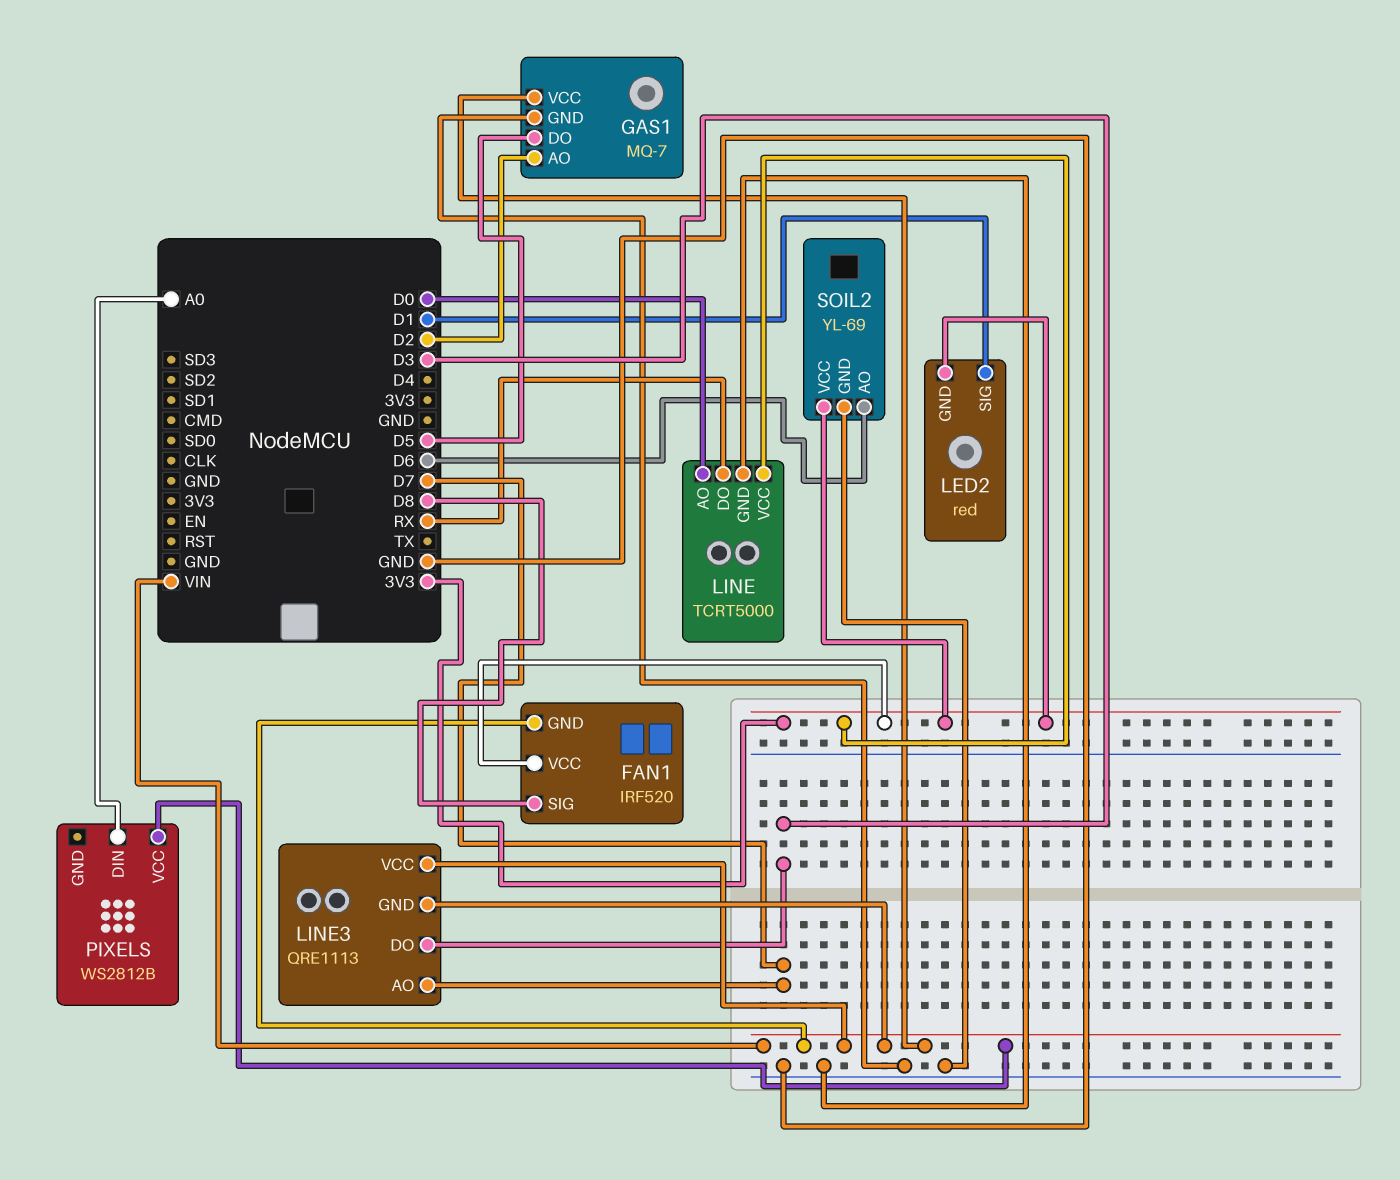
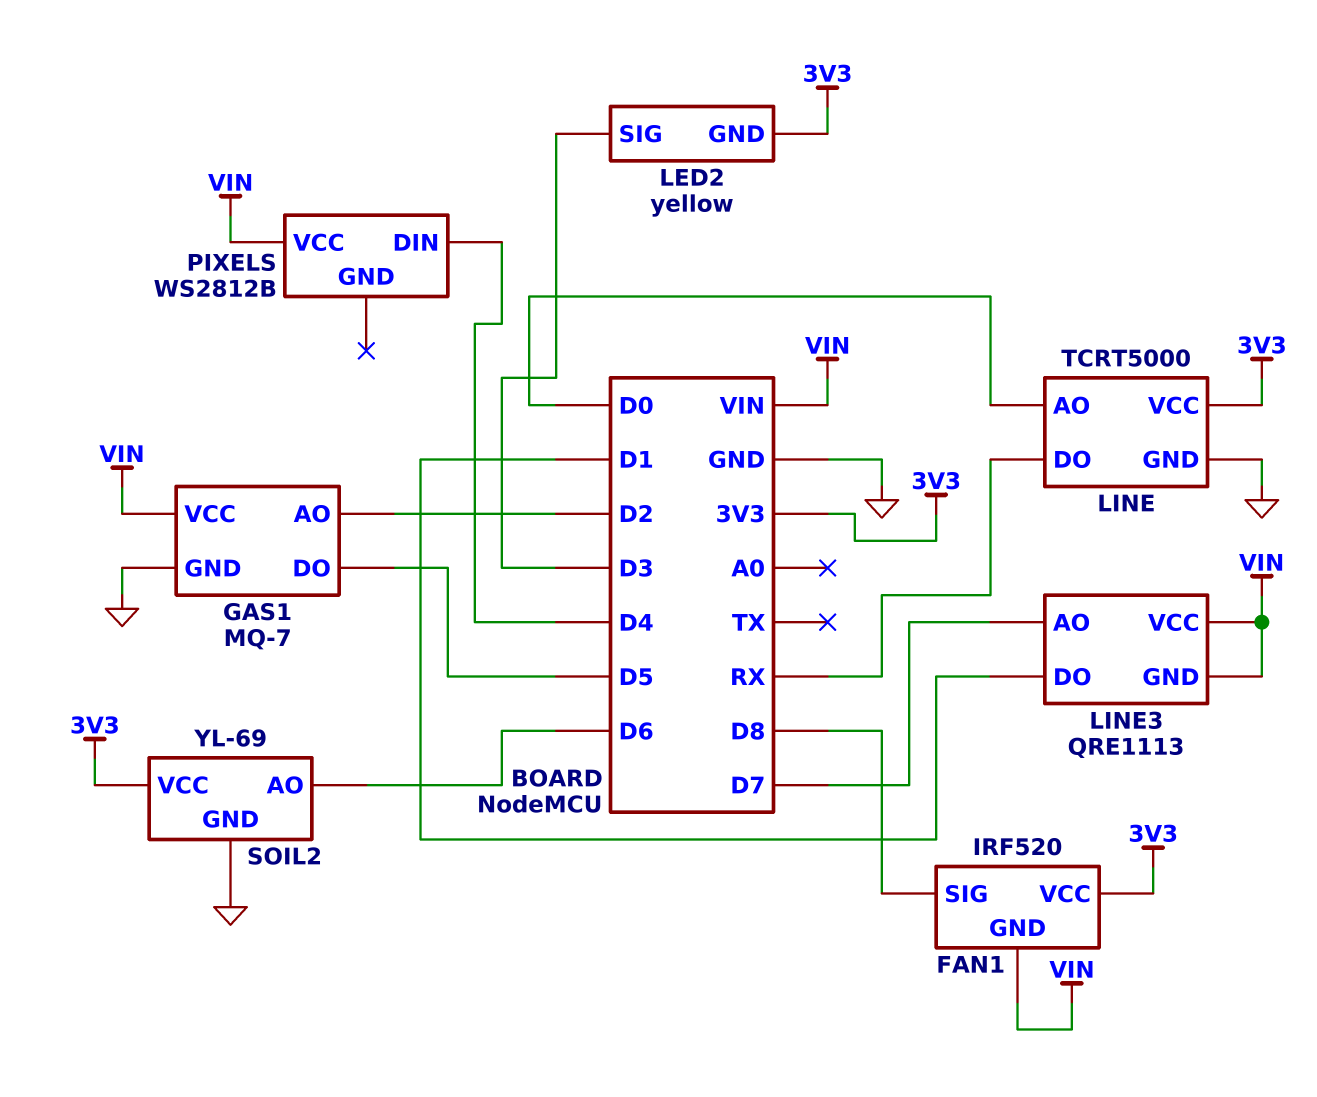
LED2: red -> yellow
LED2 pin SIG: D1 -> D3
LINE3 pin DO: D3 -> D1
PIXELS pin DIN: A0 -> D4

